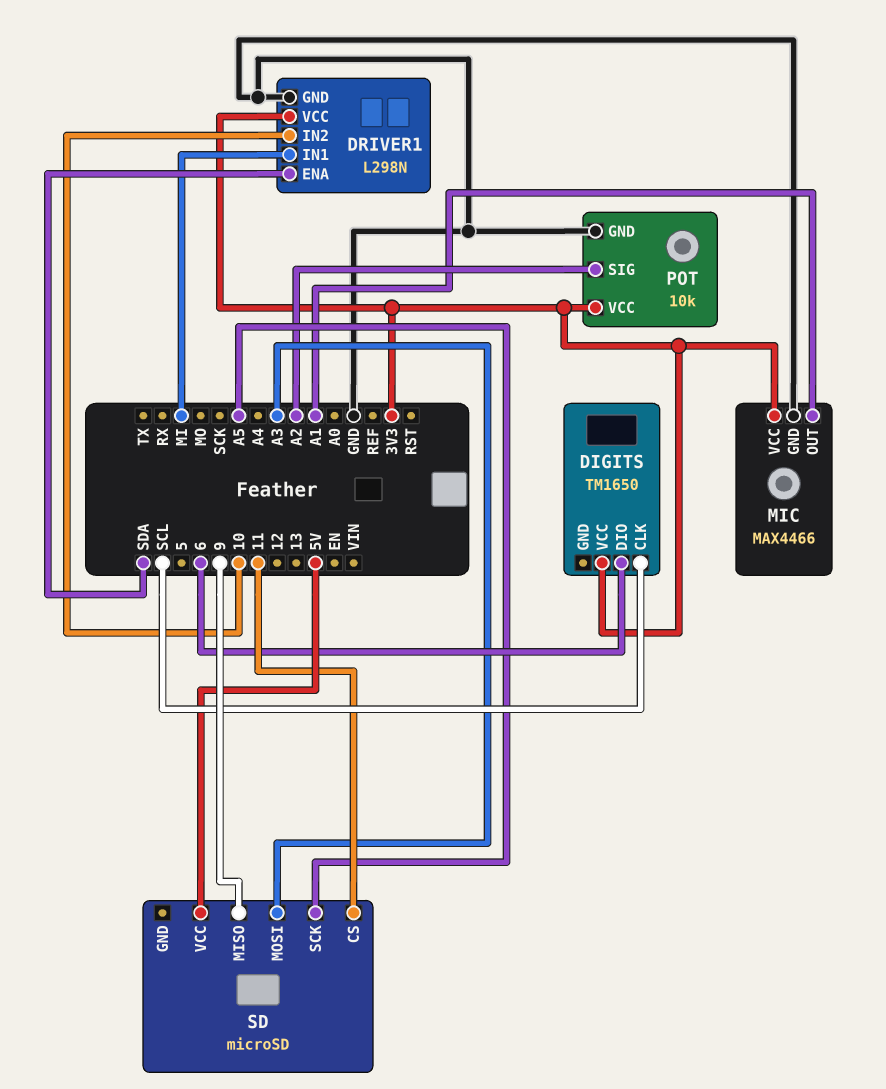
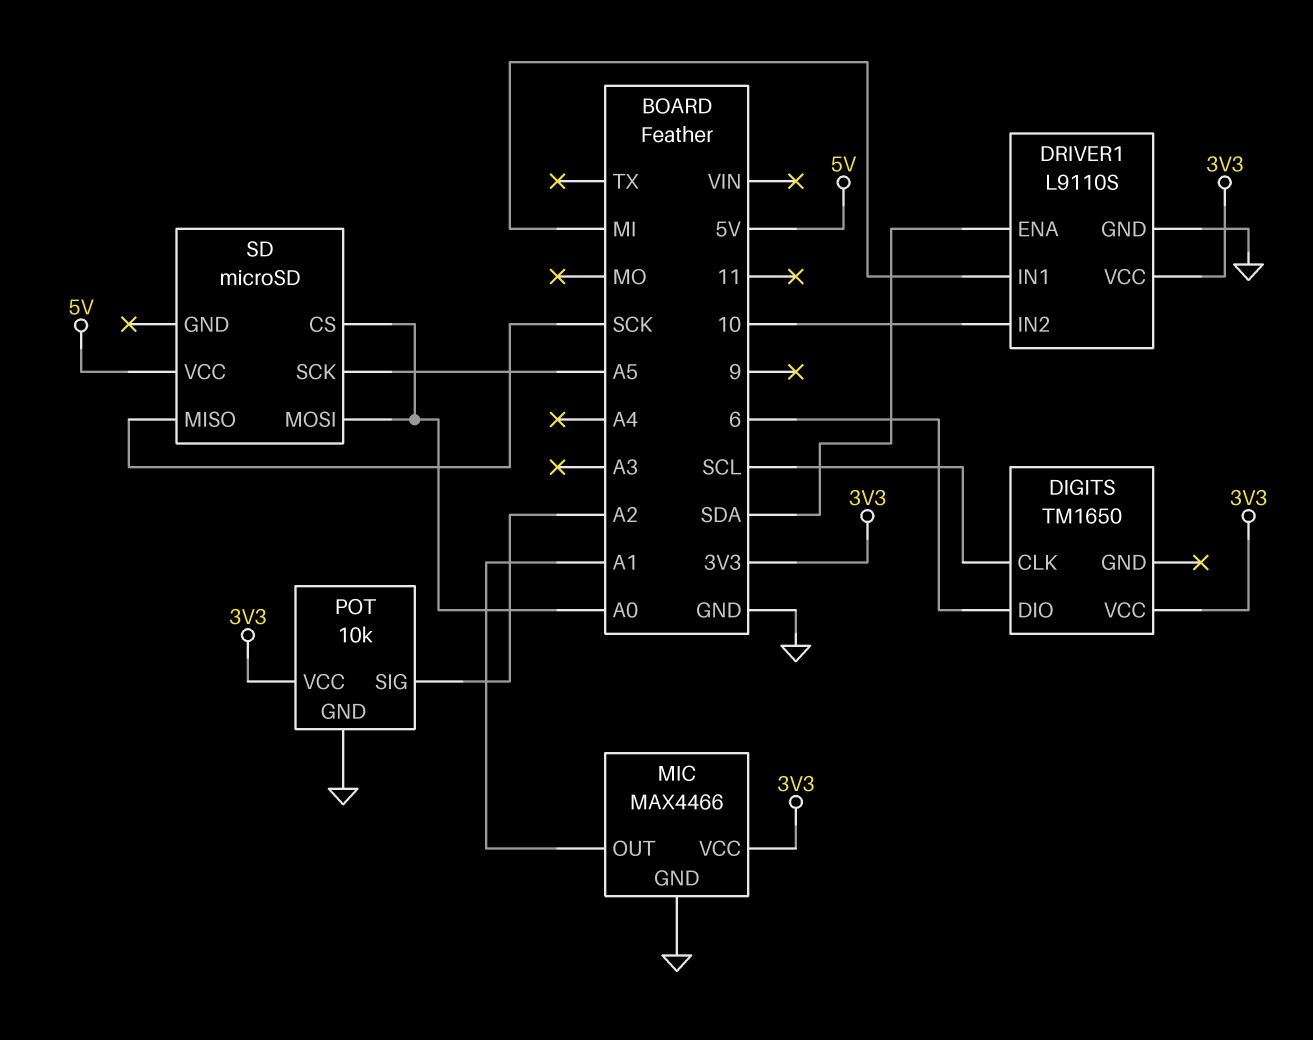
DRIVER1: L298N -> L9110S
SD pin CS: 11 -> A0
SD pin MISO: 9 -> SCK
SD pin MOSI: A3 -> A0

